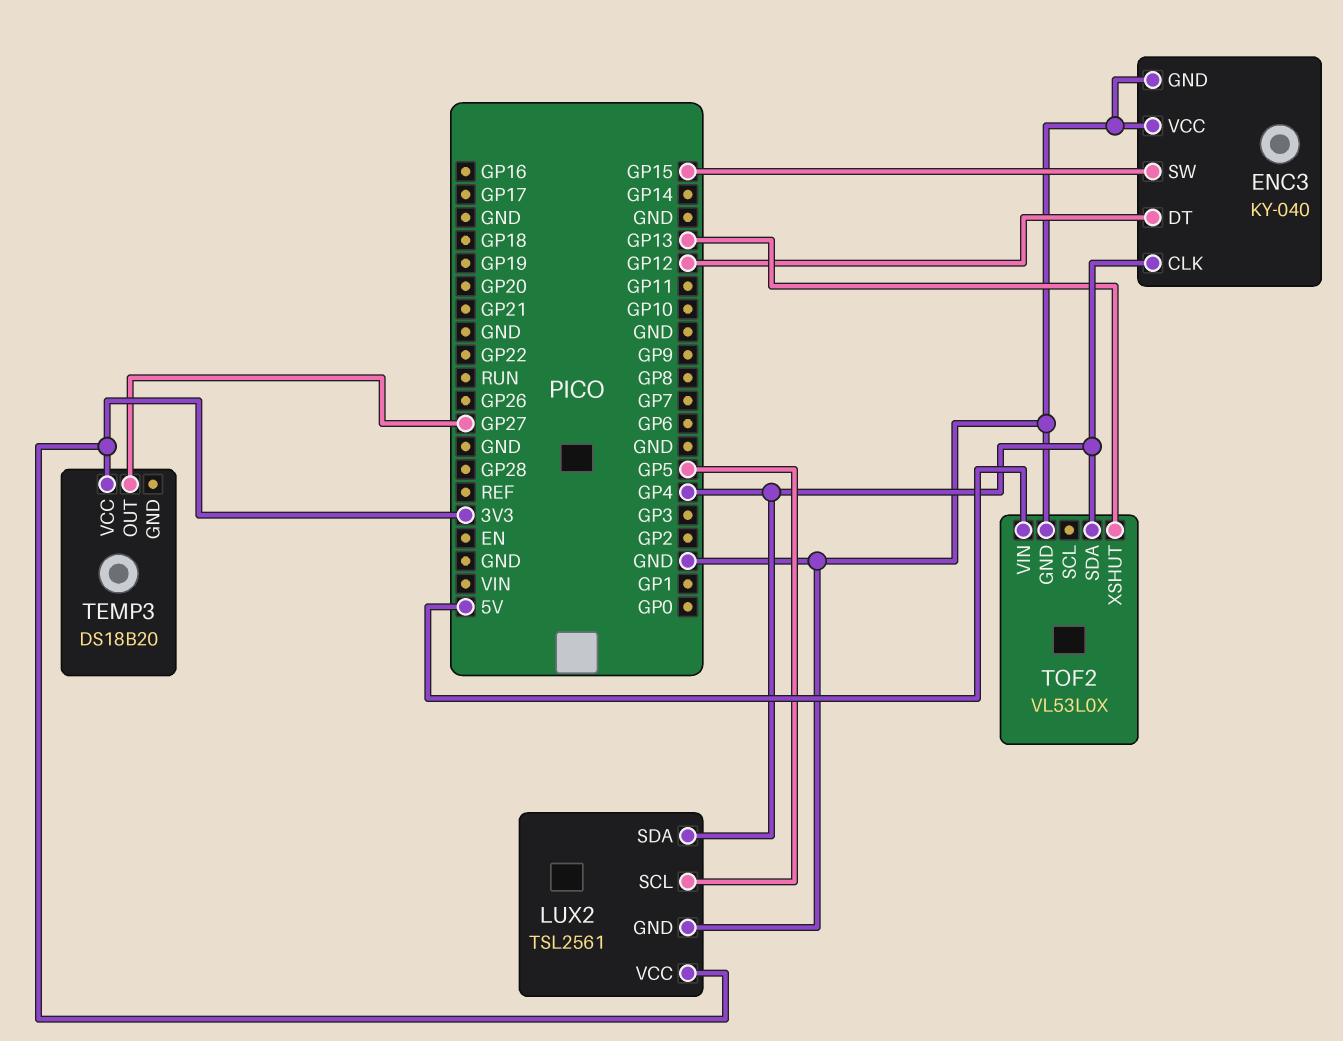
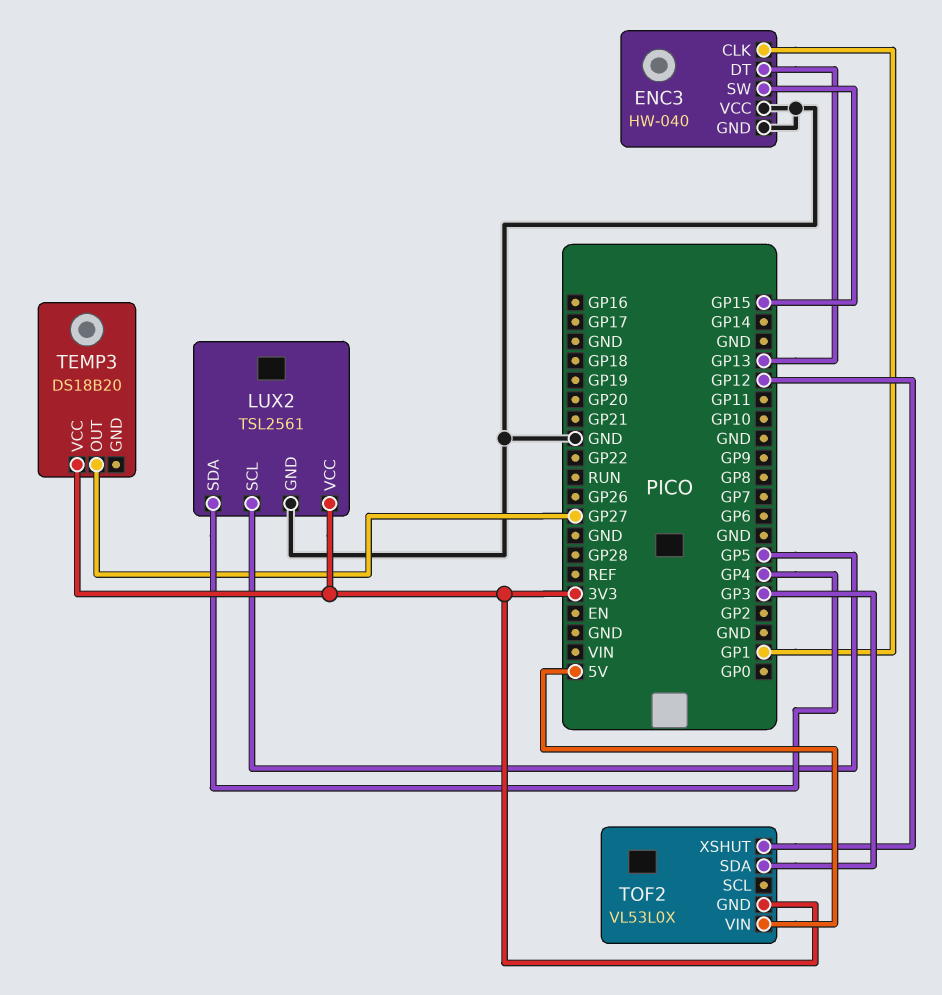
ENC3: KY-040 -> HW-040
ENC3 pin CLK: GP4 -> GP1
ENC3 pin DT: GP12 -> GP13
TOF2 pin GND: GND -> 3V3
TOF2 pin SDA: GP4 -> GP3
TOF2 pin XSHUT: GP13 -> GP12

